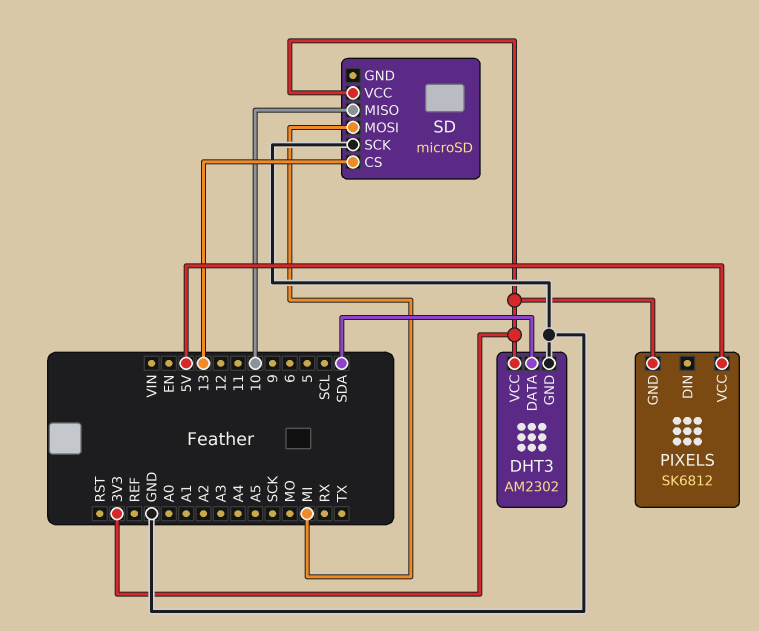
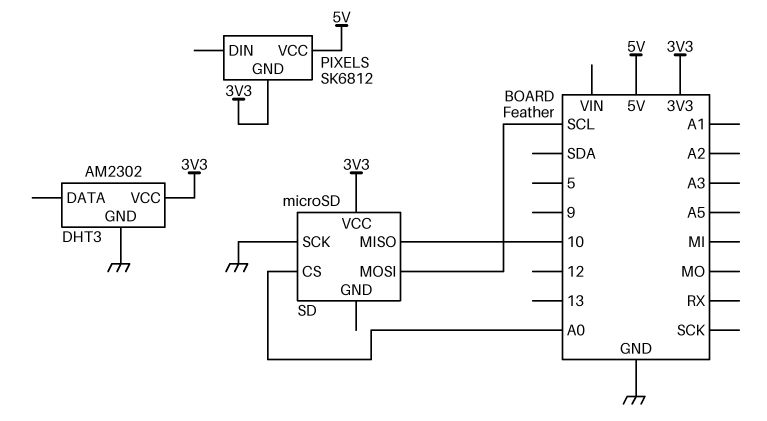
DHT3 pin DATA: SDA -> none
SD pin CS: 13 -> A0
SD pin MOSI: MI -> SCL

